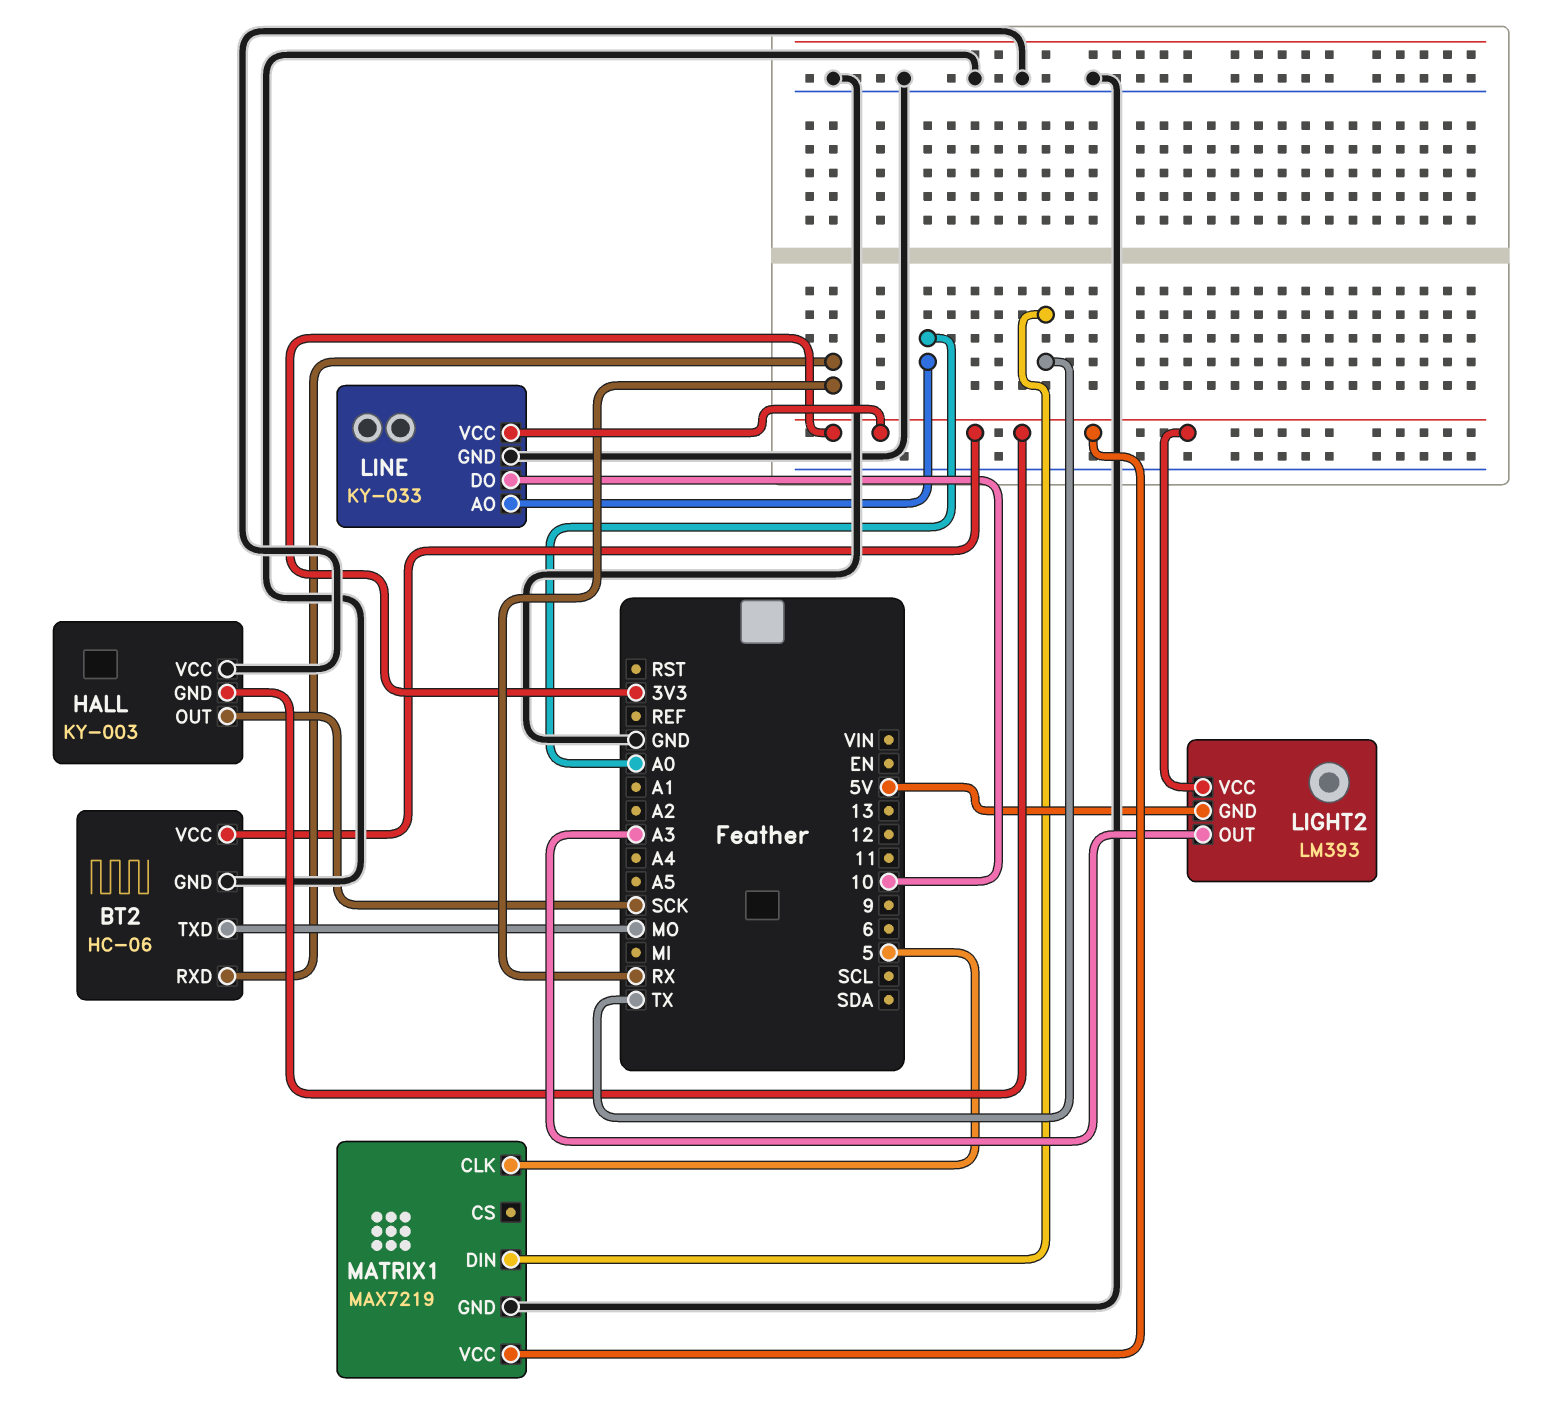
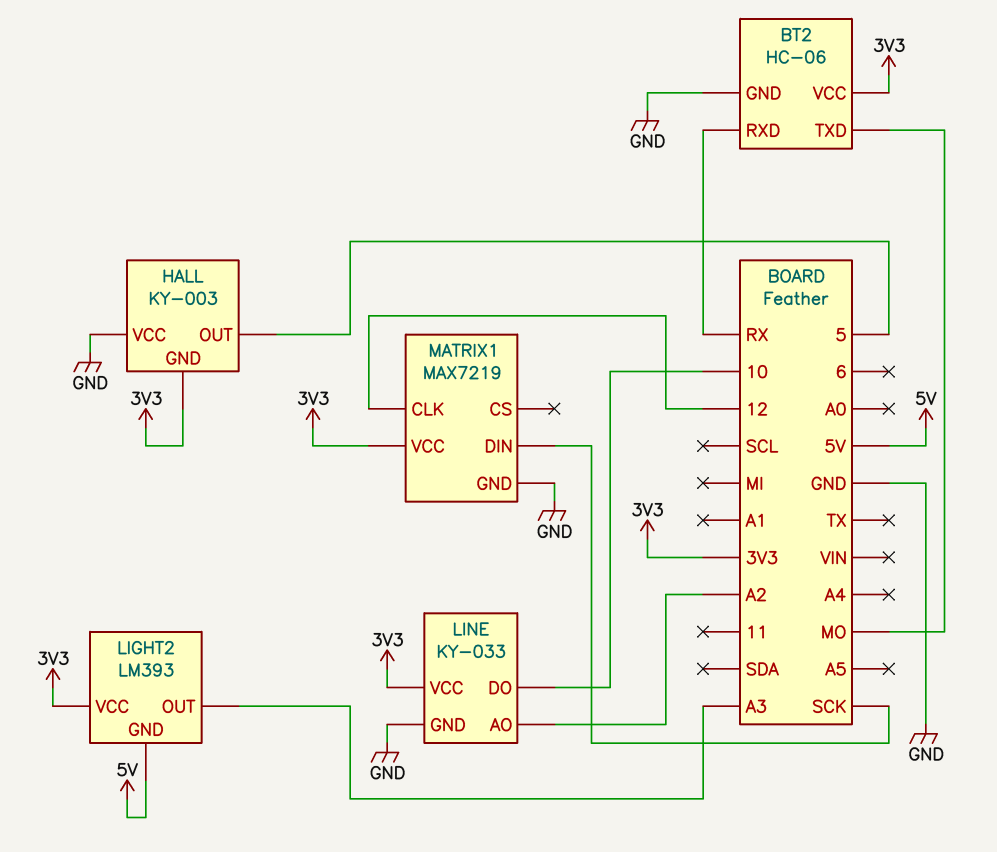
HALL pin OUT: SCK -> 5
LINE pin AO: A0 -> A2
MATRIX1 pin CLK: 5 -> 12
MATRIX1 pin DIN: TX -> SCK

